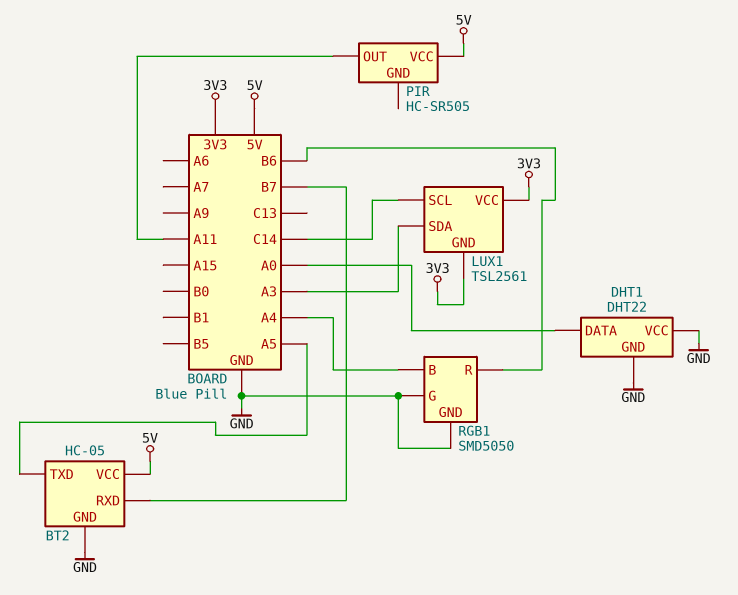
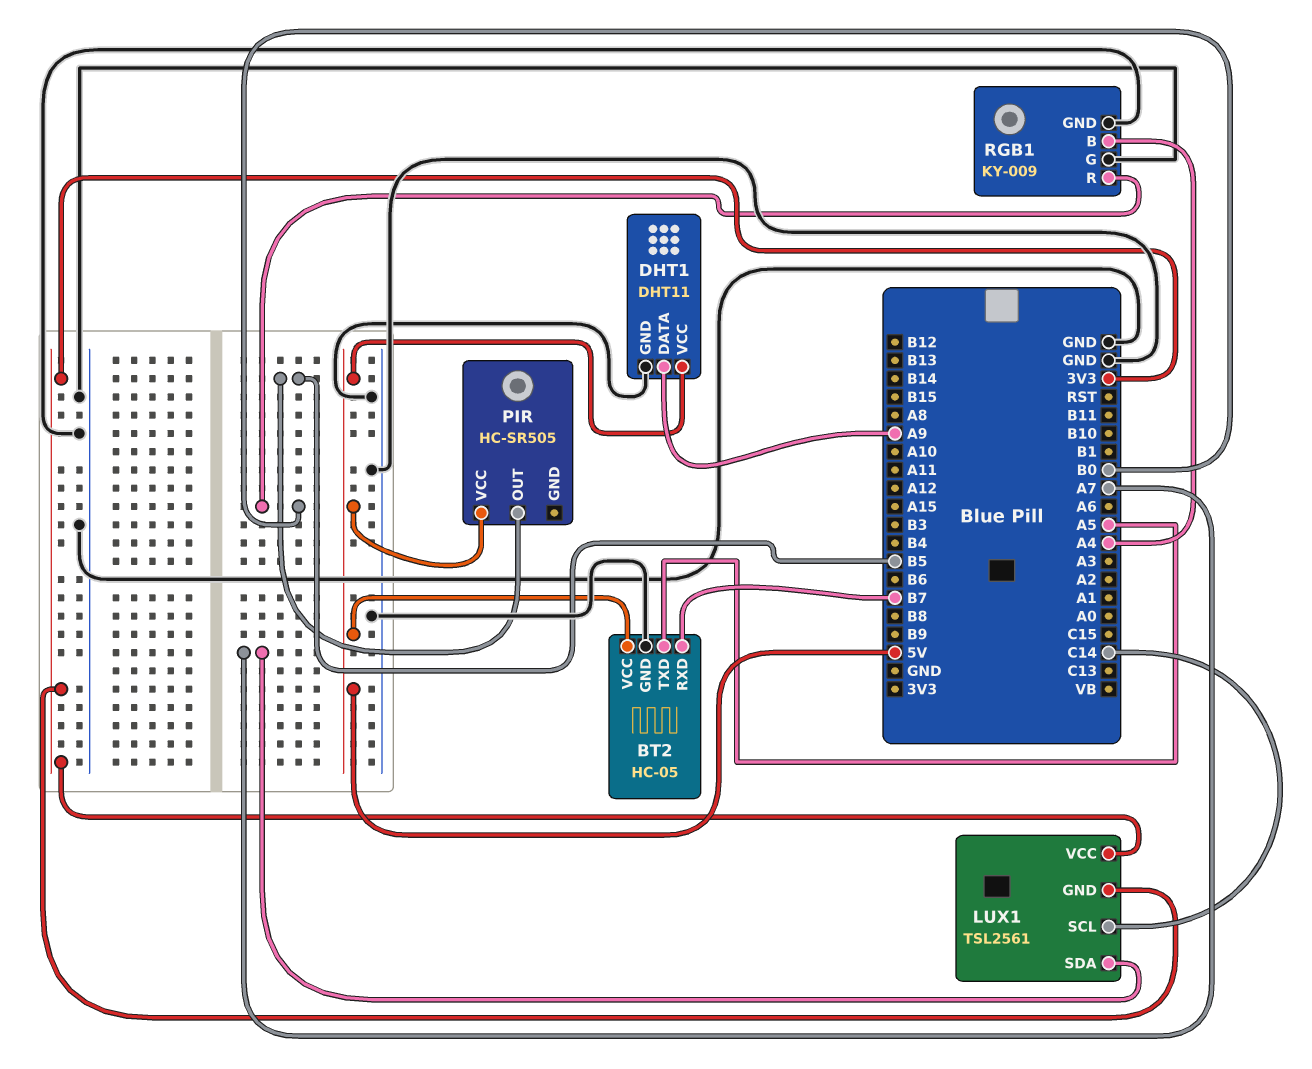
DHT1: DHT22 -> DHT11
DHT1 pin DATA: A0 -> A9
DHT1 pin VCC: GND -> 5V
LUX1 pin SDA: A3 -> A7
PIR pin OUT: A11 -> B5
RGB1: SMD5050 -> KY-009
RGB1 pin R: B6 -> B0

